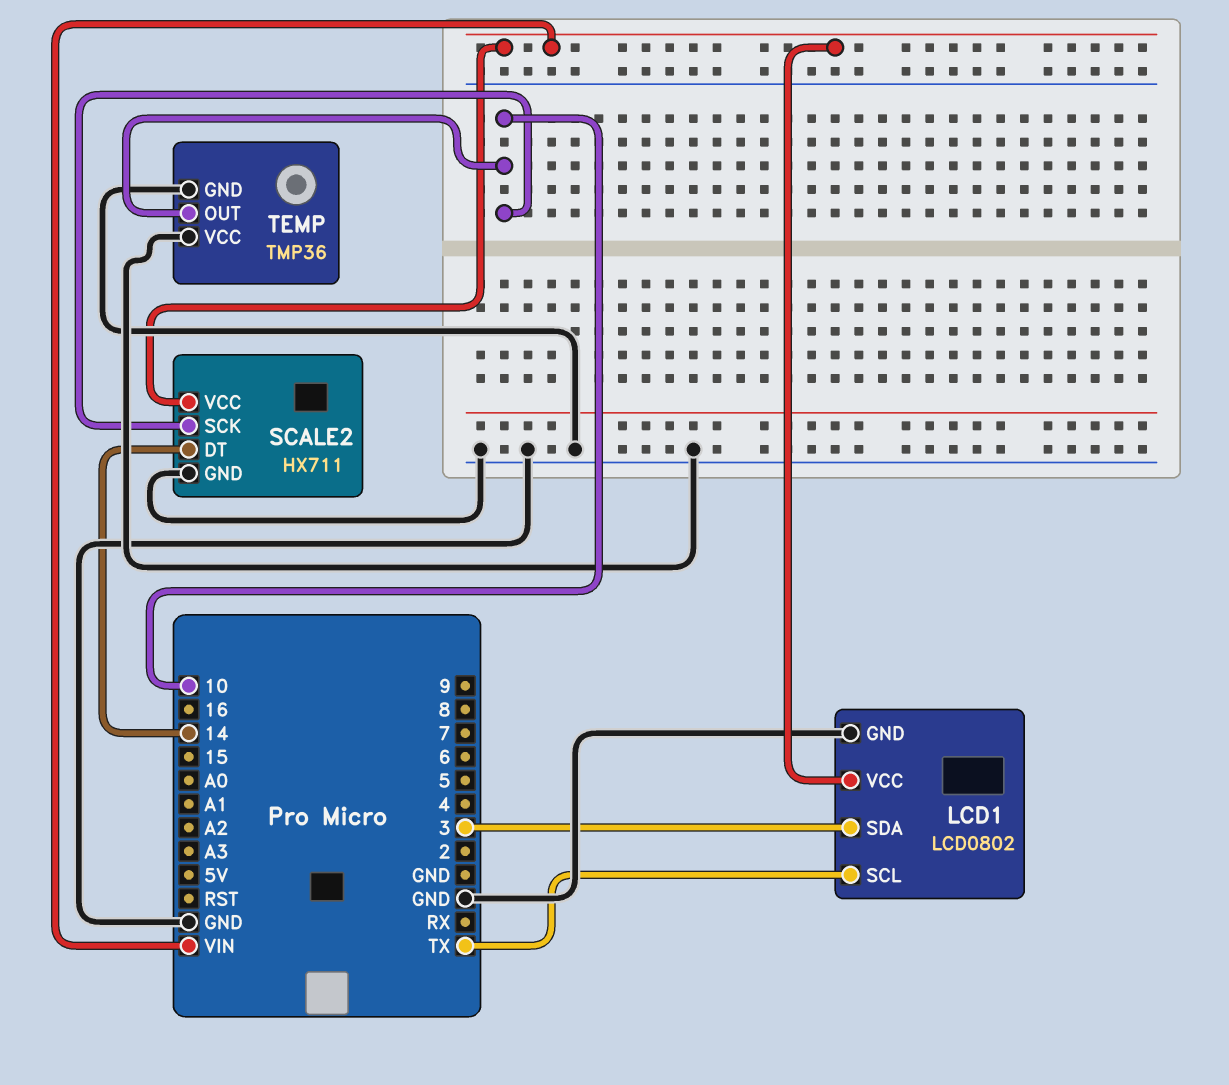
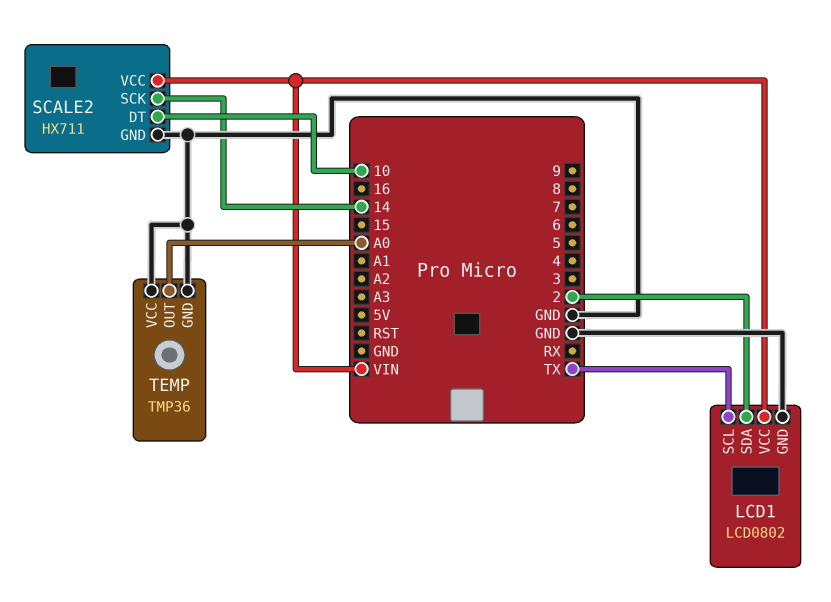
LCD1 pin SDA: 3 -> 2
SCALE2 pin DT: 14 -> 10
SCALE2 pin SCK: 10 -> 14
TEMP pin OUT: 10 -> A0

